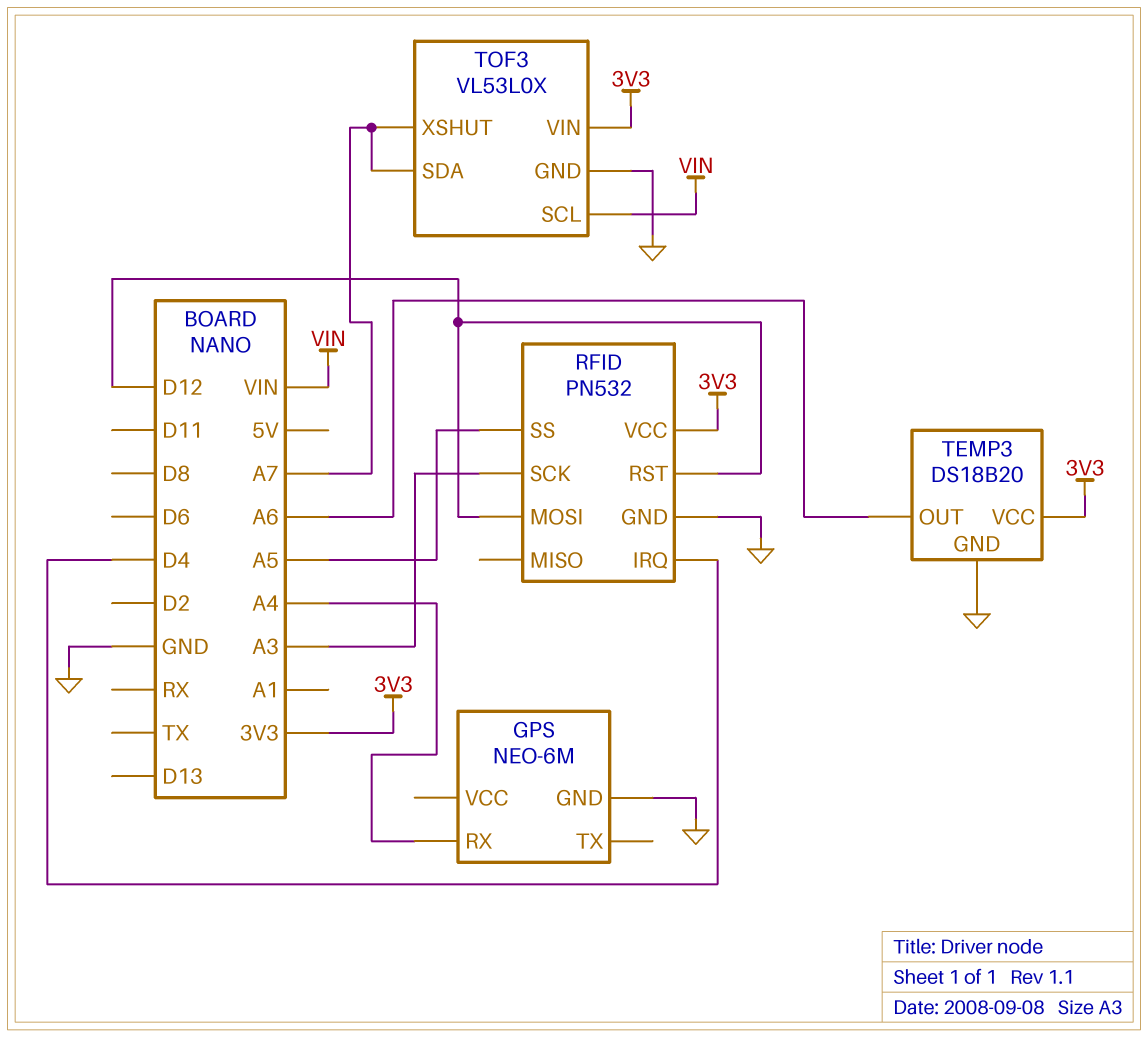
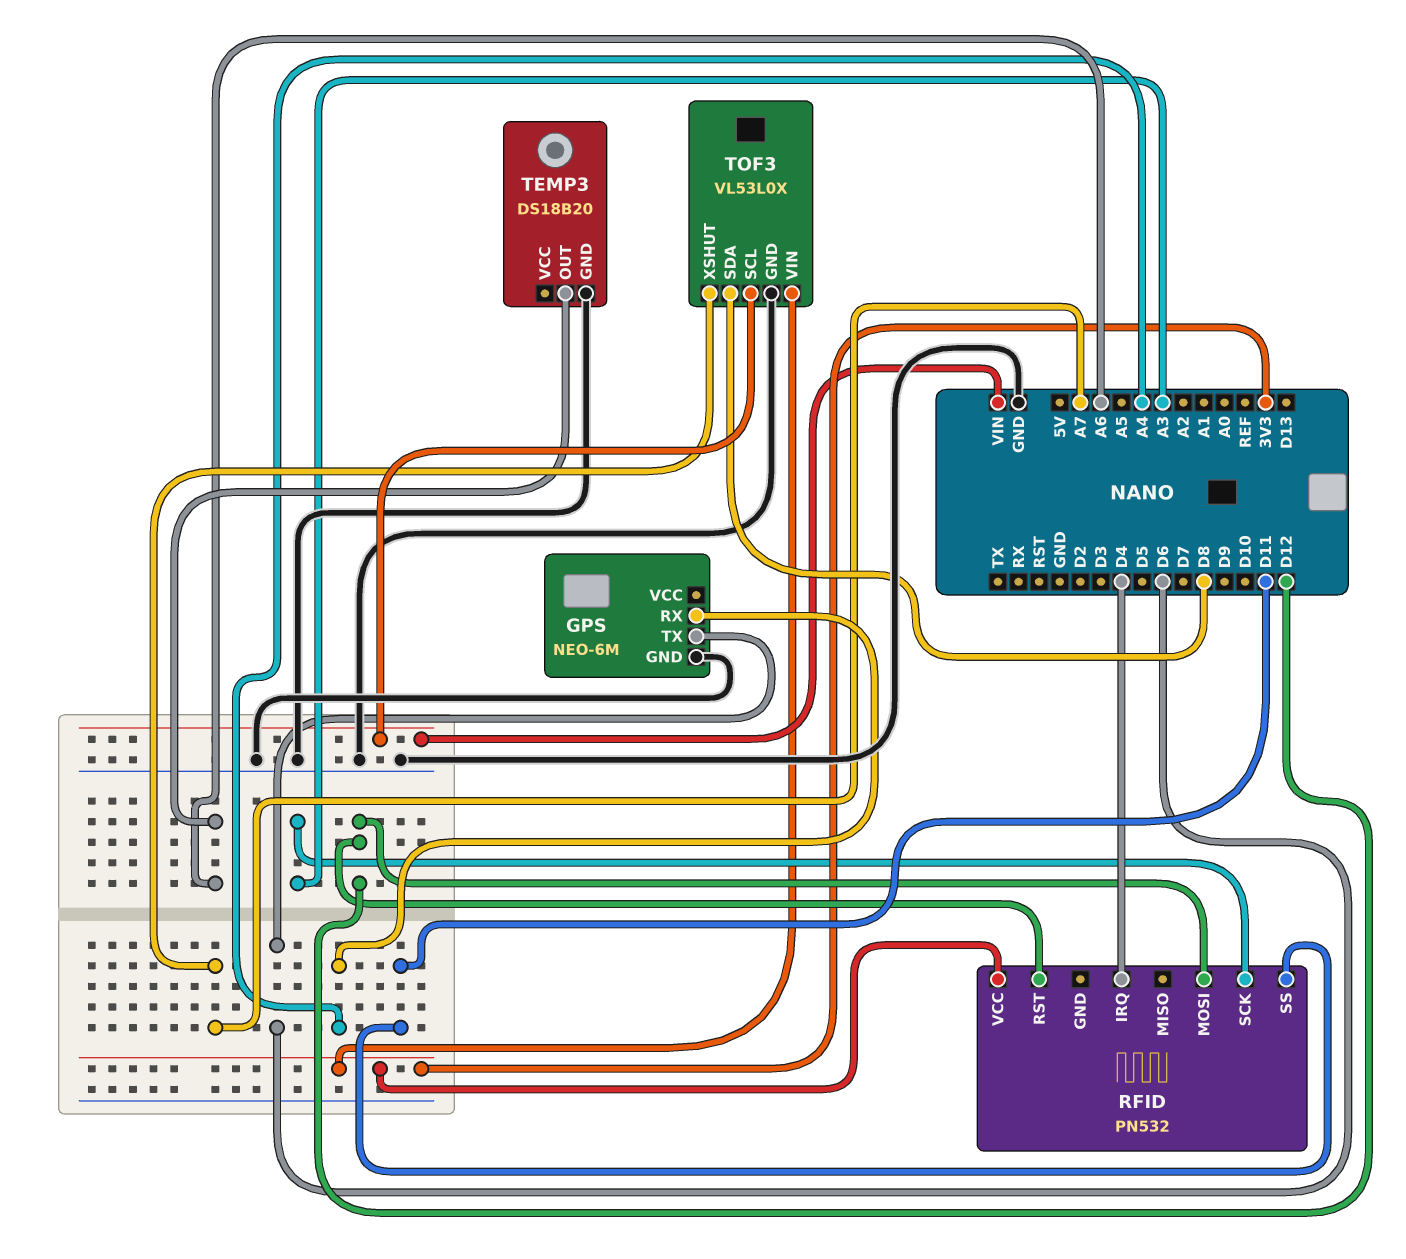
GPS pin TX: none -> D6
RFID pin GND: GND -> none
RFID pin SS: A5 -> D11
TEMP3 pin VCC: 3V3 -> none
TOF3 pin SDA: A7 -> D8

